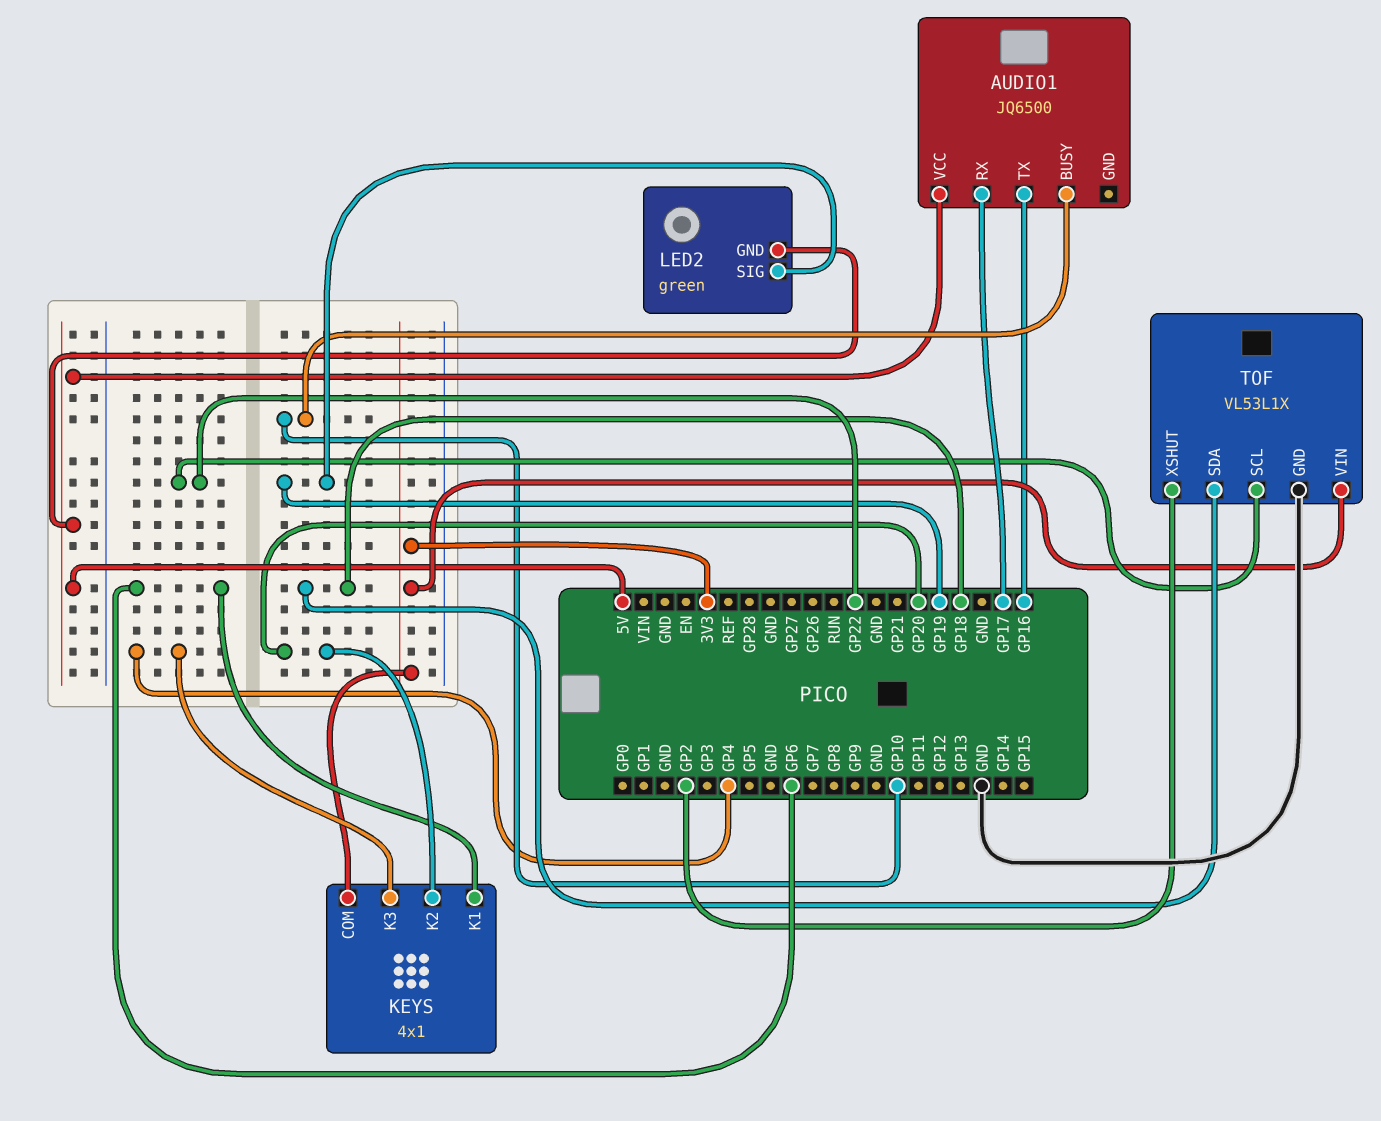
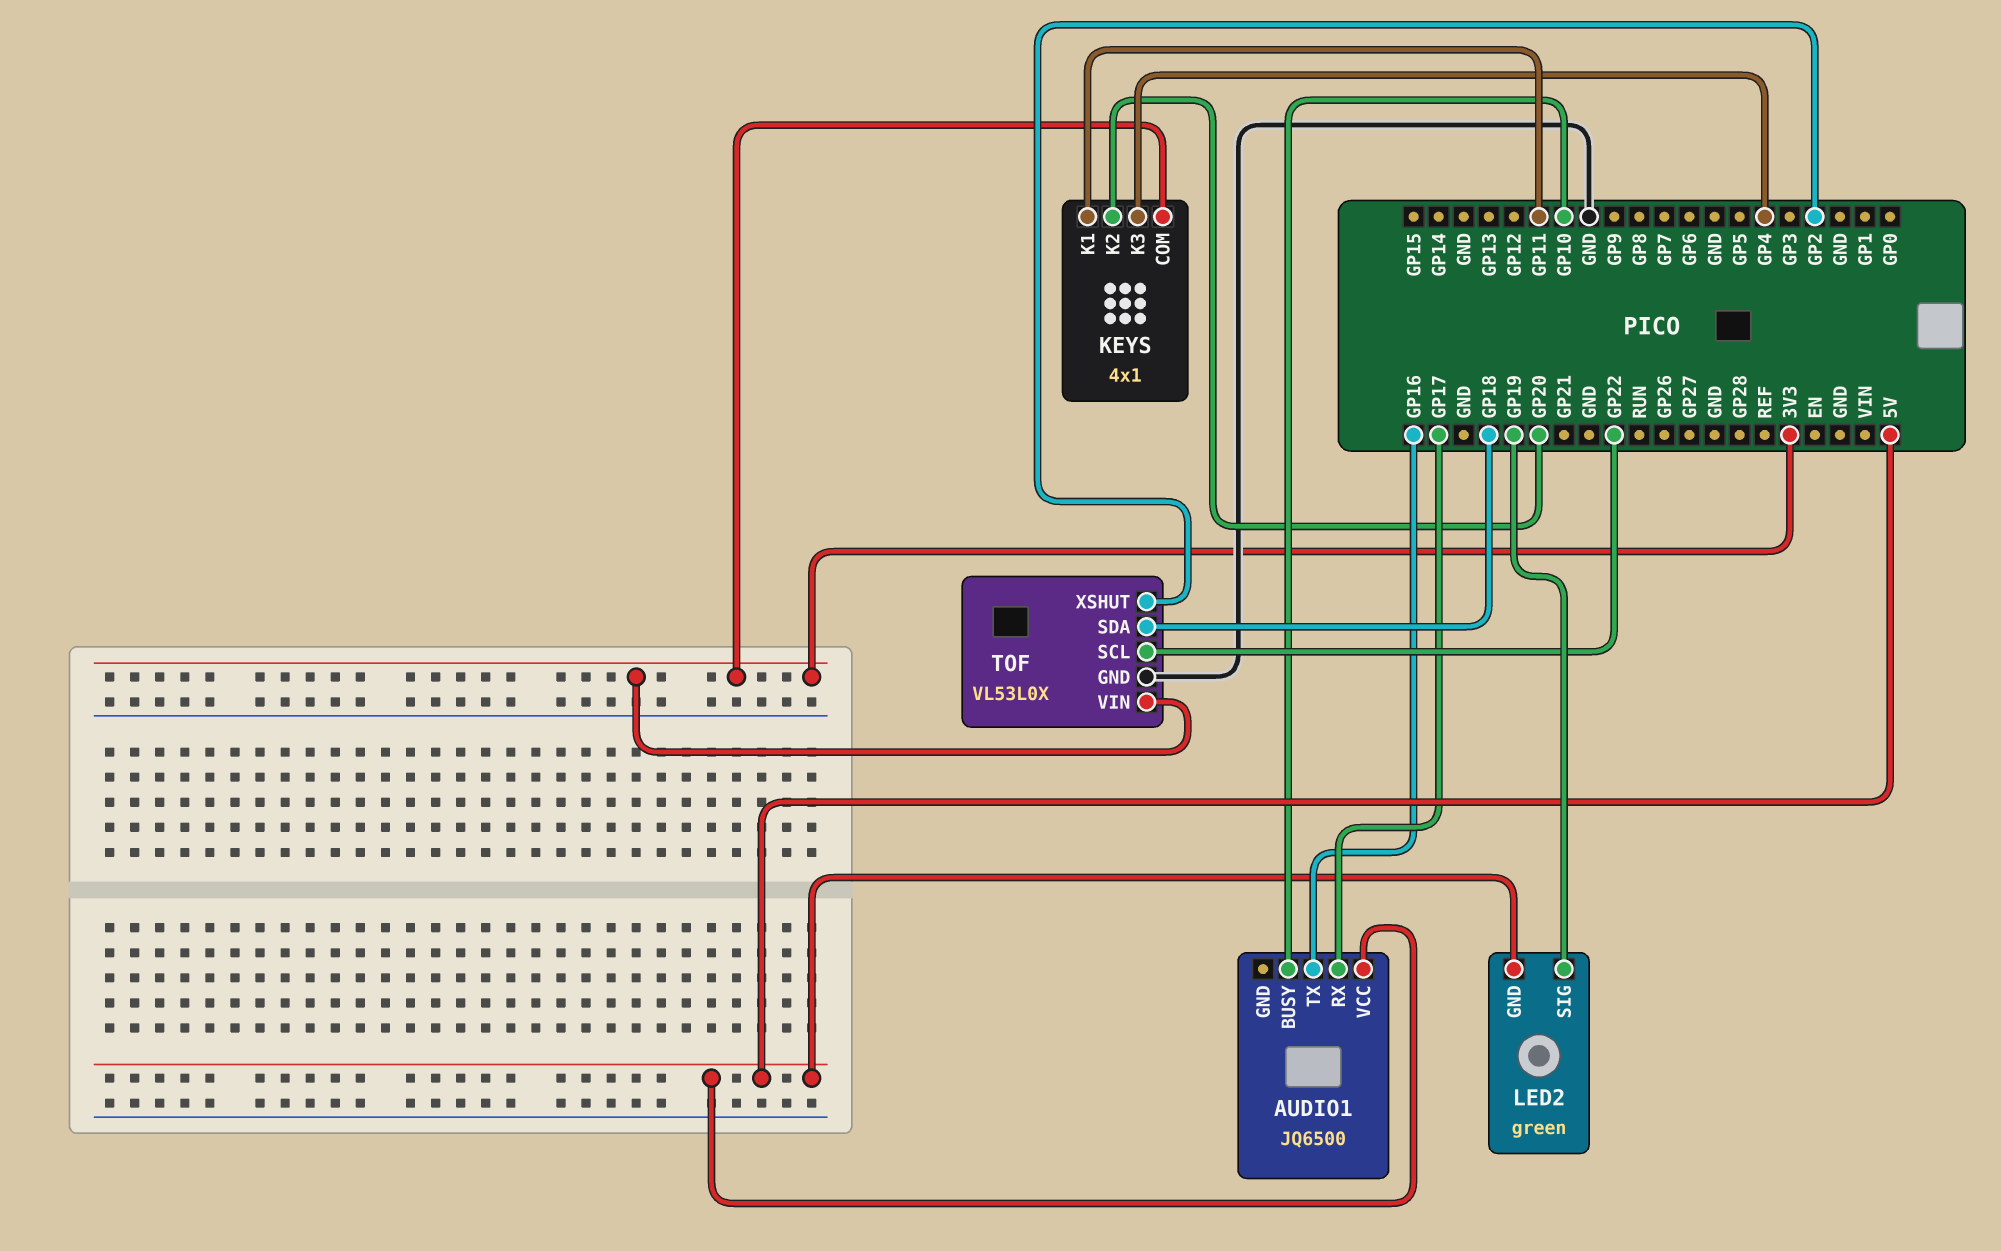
KEYS pin K1: GP6 -> GP11
TOF: VL53L1X -> VL53L0X

